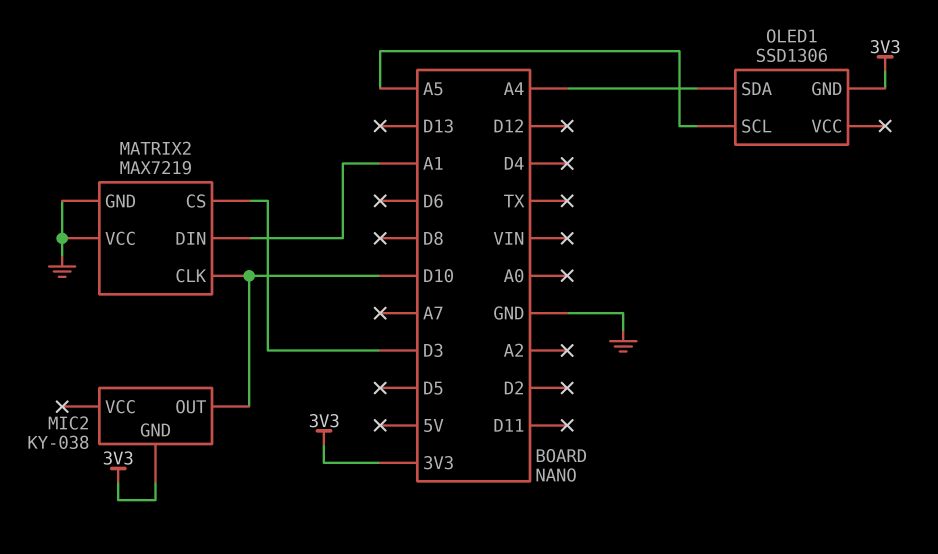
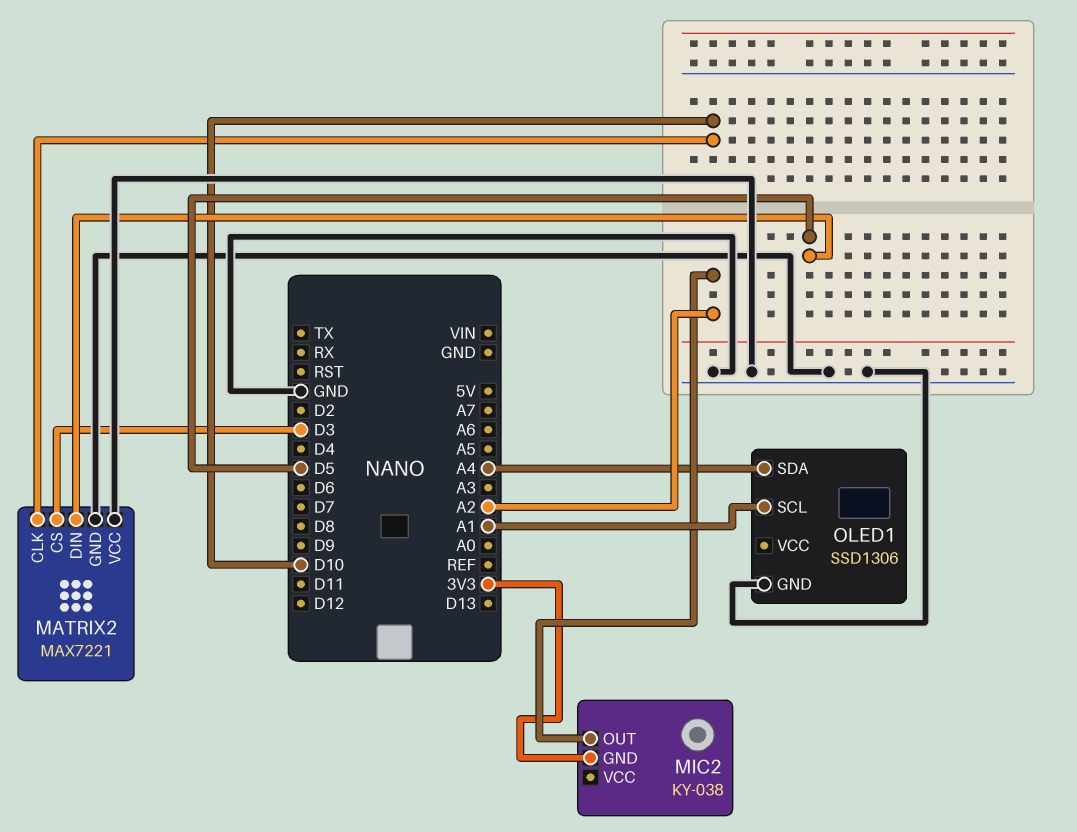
MATRIX2: MAX7219 -> MAX7221
MATRIX2 pin DIN: A1 -> D5
MIC2 pin OUT: D10 -> A2
OLED1 pin GND: 3V3 -> GND
OLED1 pin SCL: A5 -> A1

